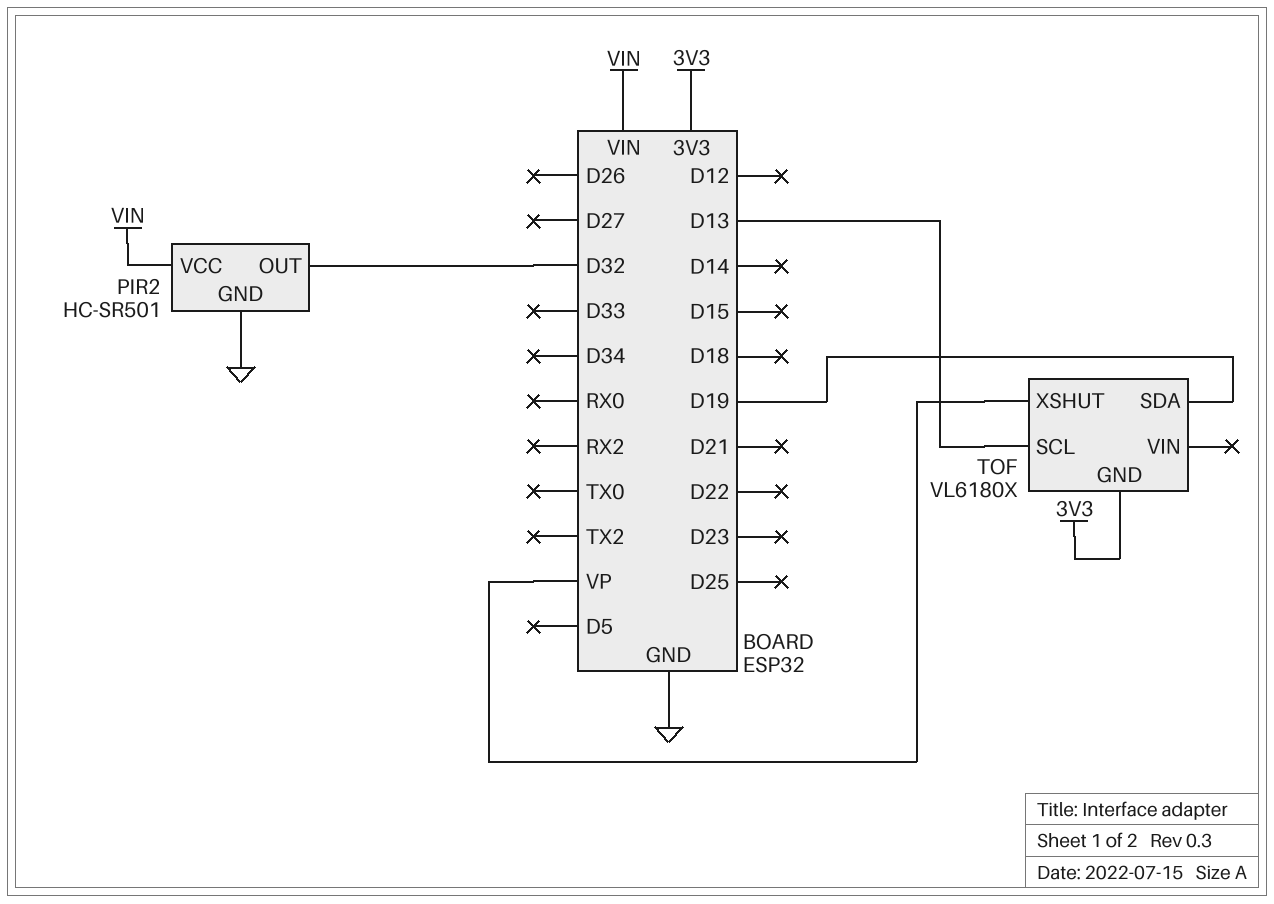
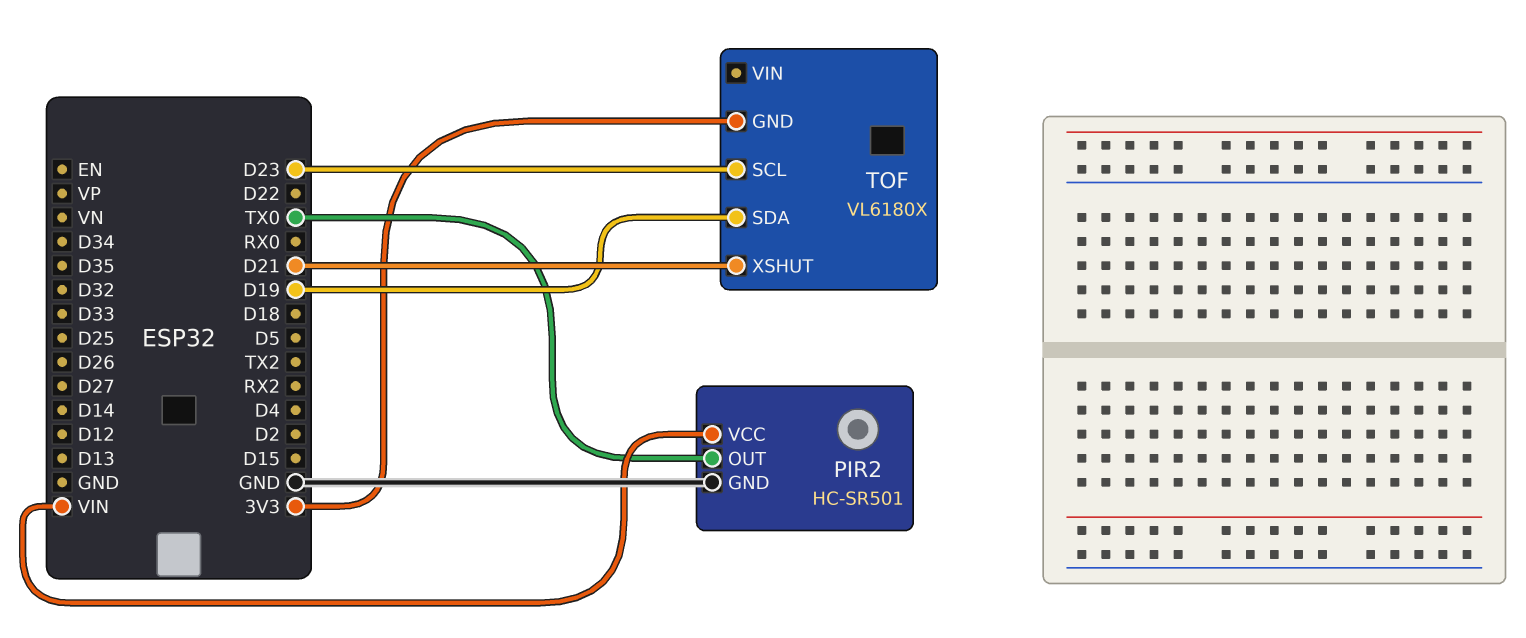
PIR2 pin OUT: D32 -> TX0
TOF pin SCL: D13 -> D23
TOF pin XSHUT: VP -> D21

